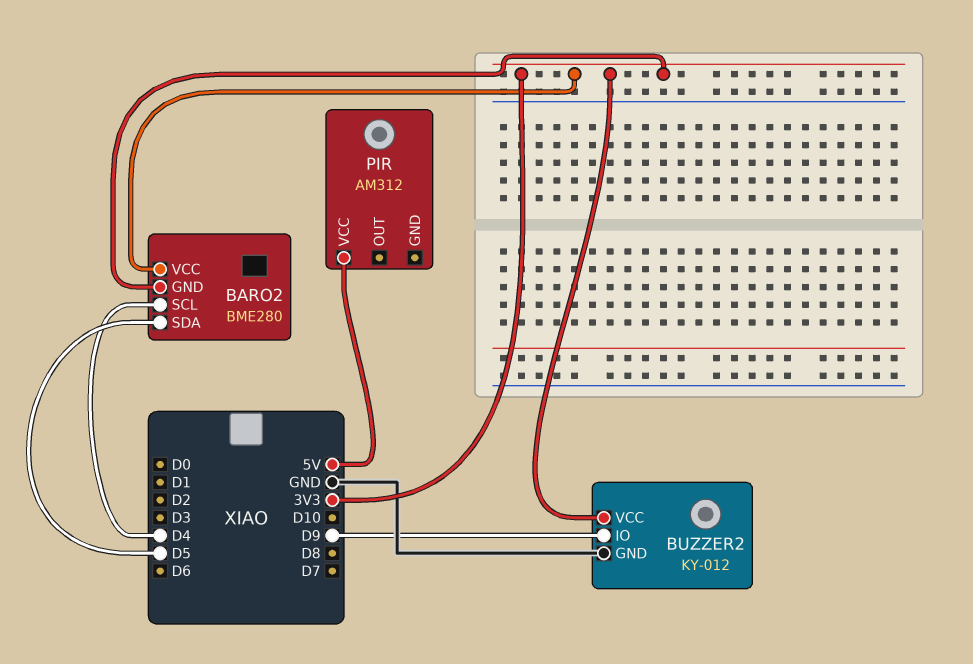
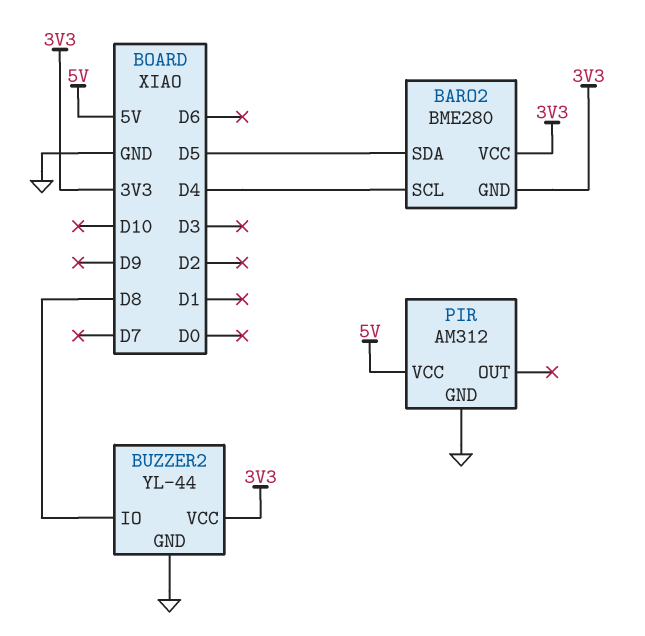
BUZZER2: KY-012 -> YL-44
BUZZER2 pin IO: D9 -> D8
PIR pin GND: none -> GND

